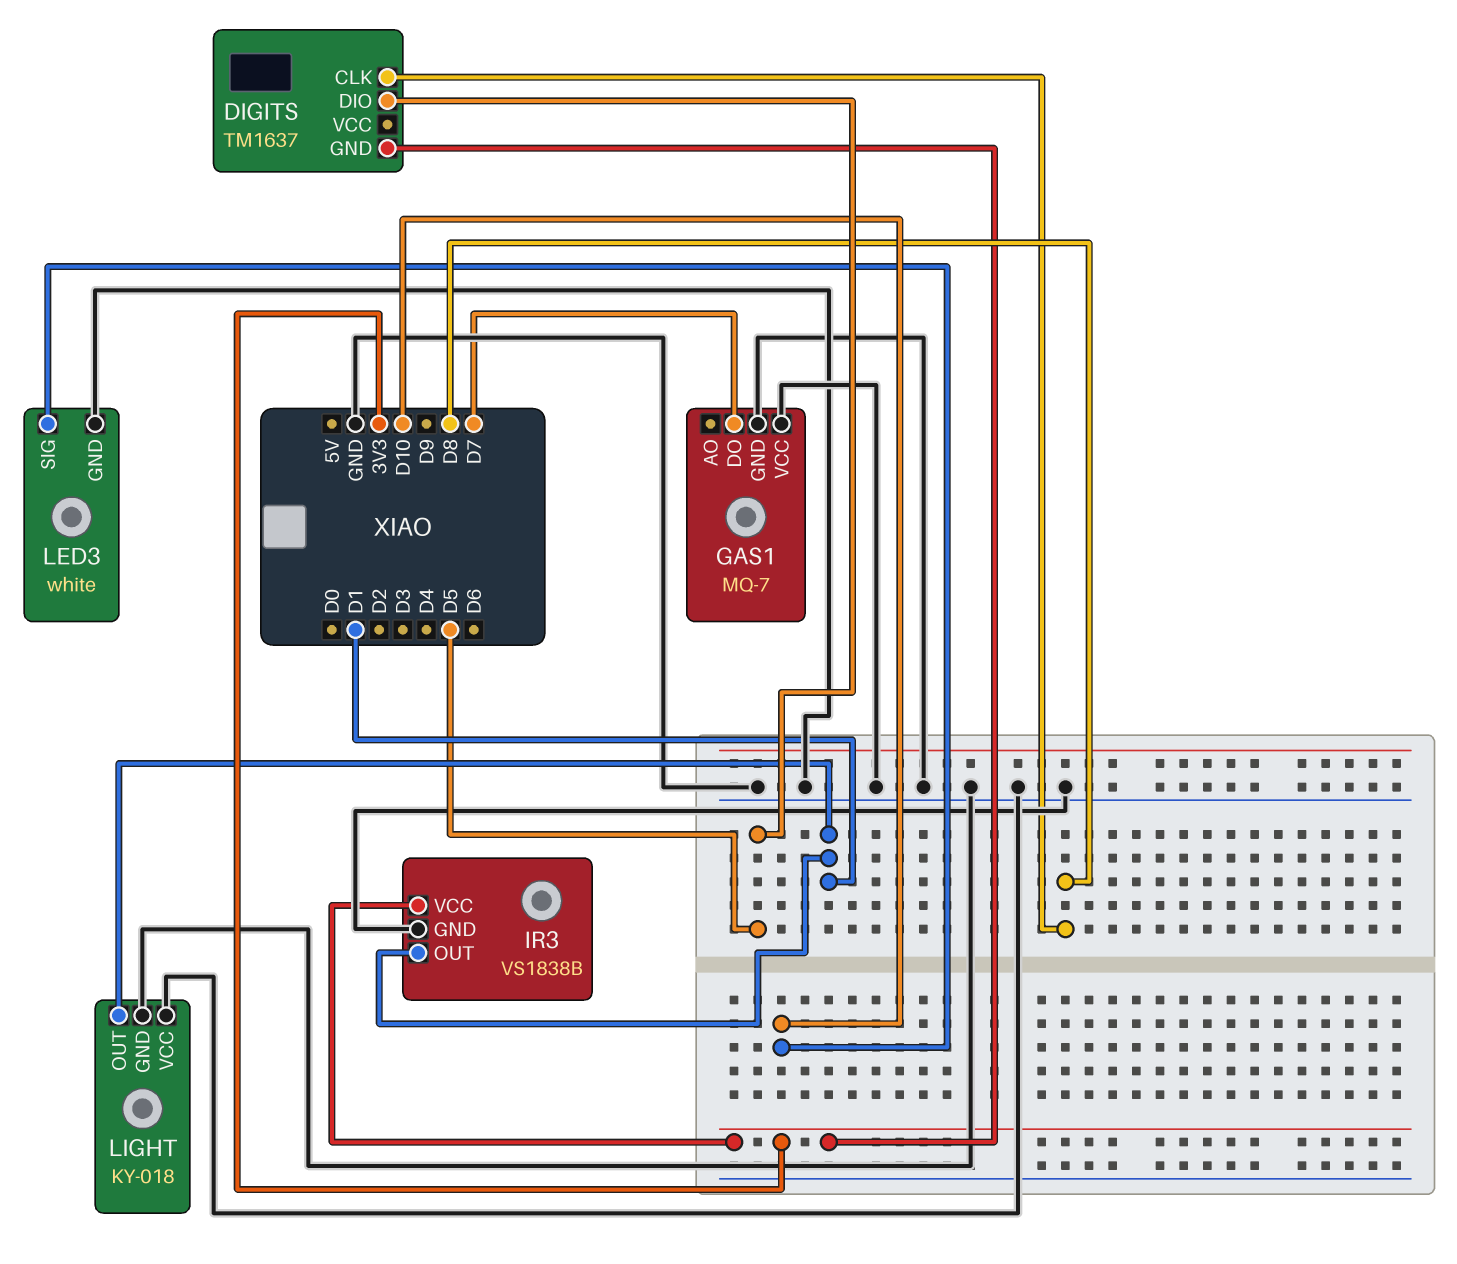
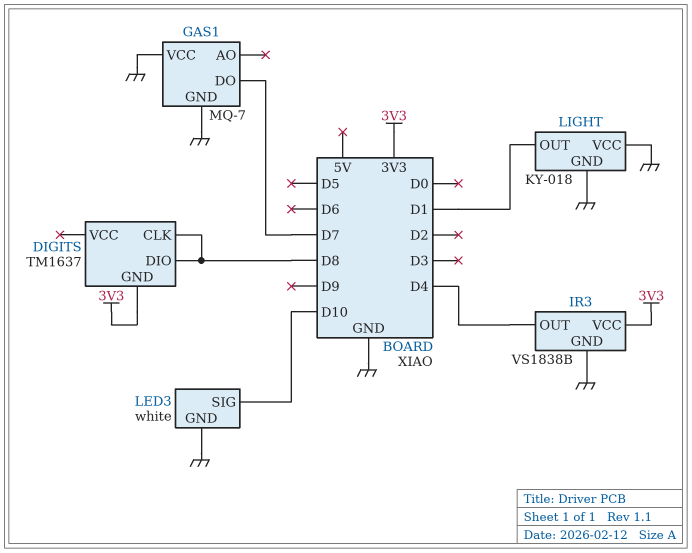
DIGITS pin DIO: D5 -> D8
IR3 pin OUT: D1 -> D4

